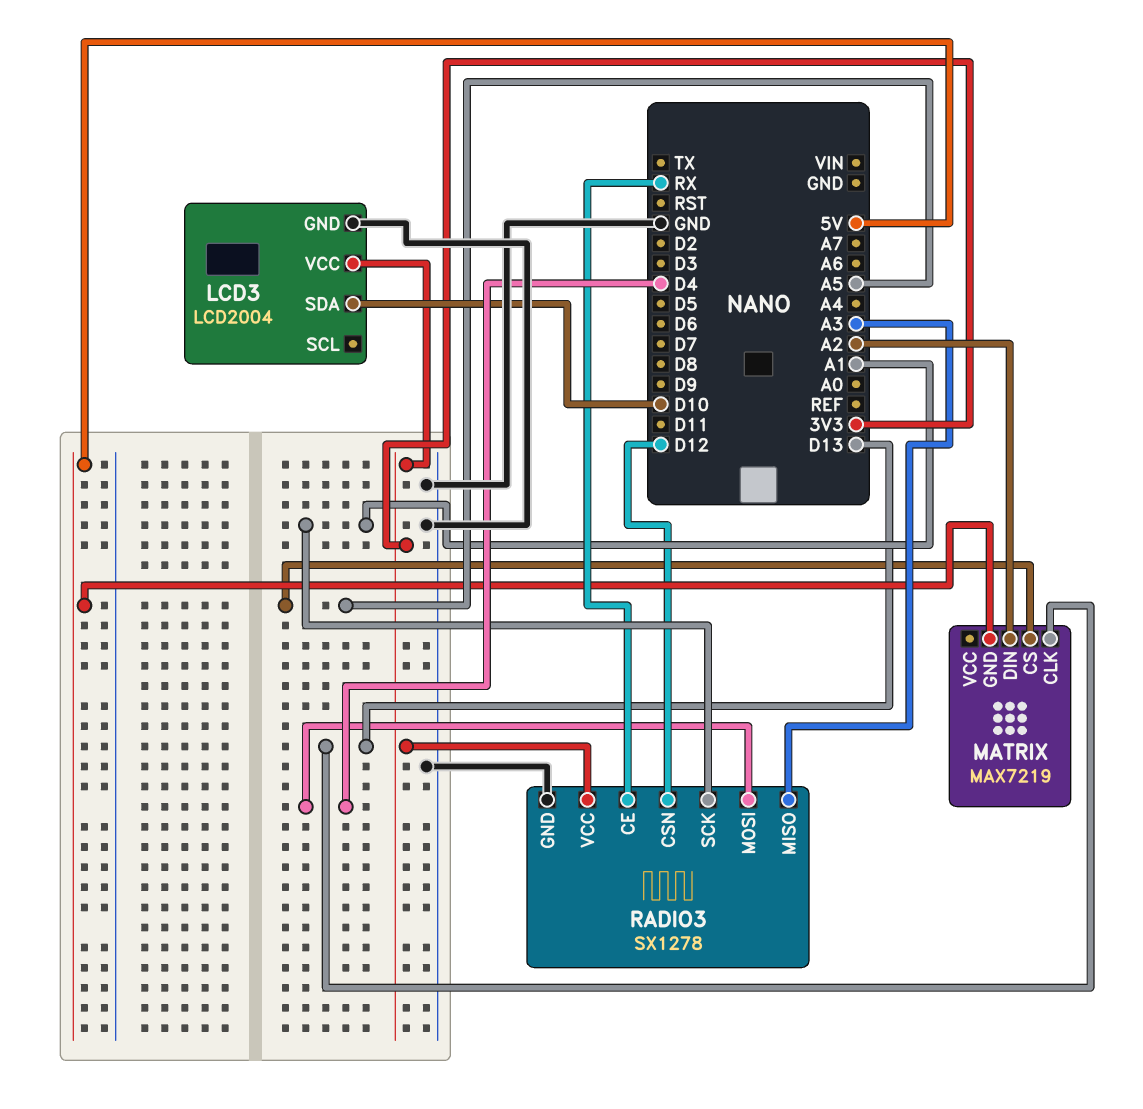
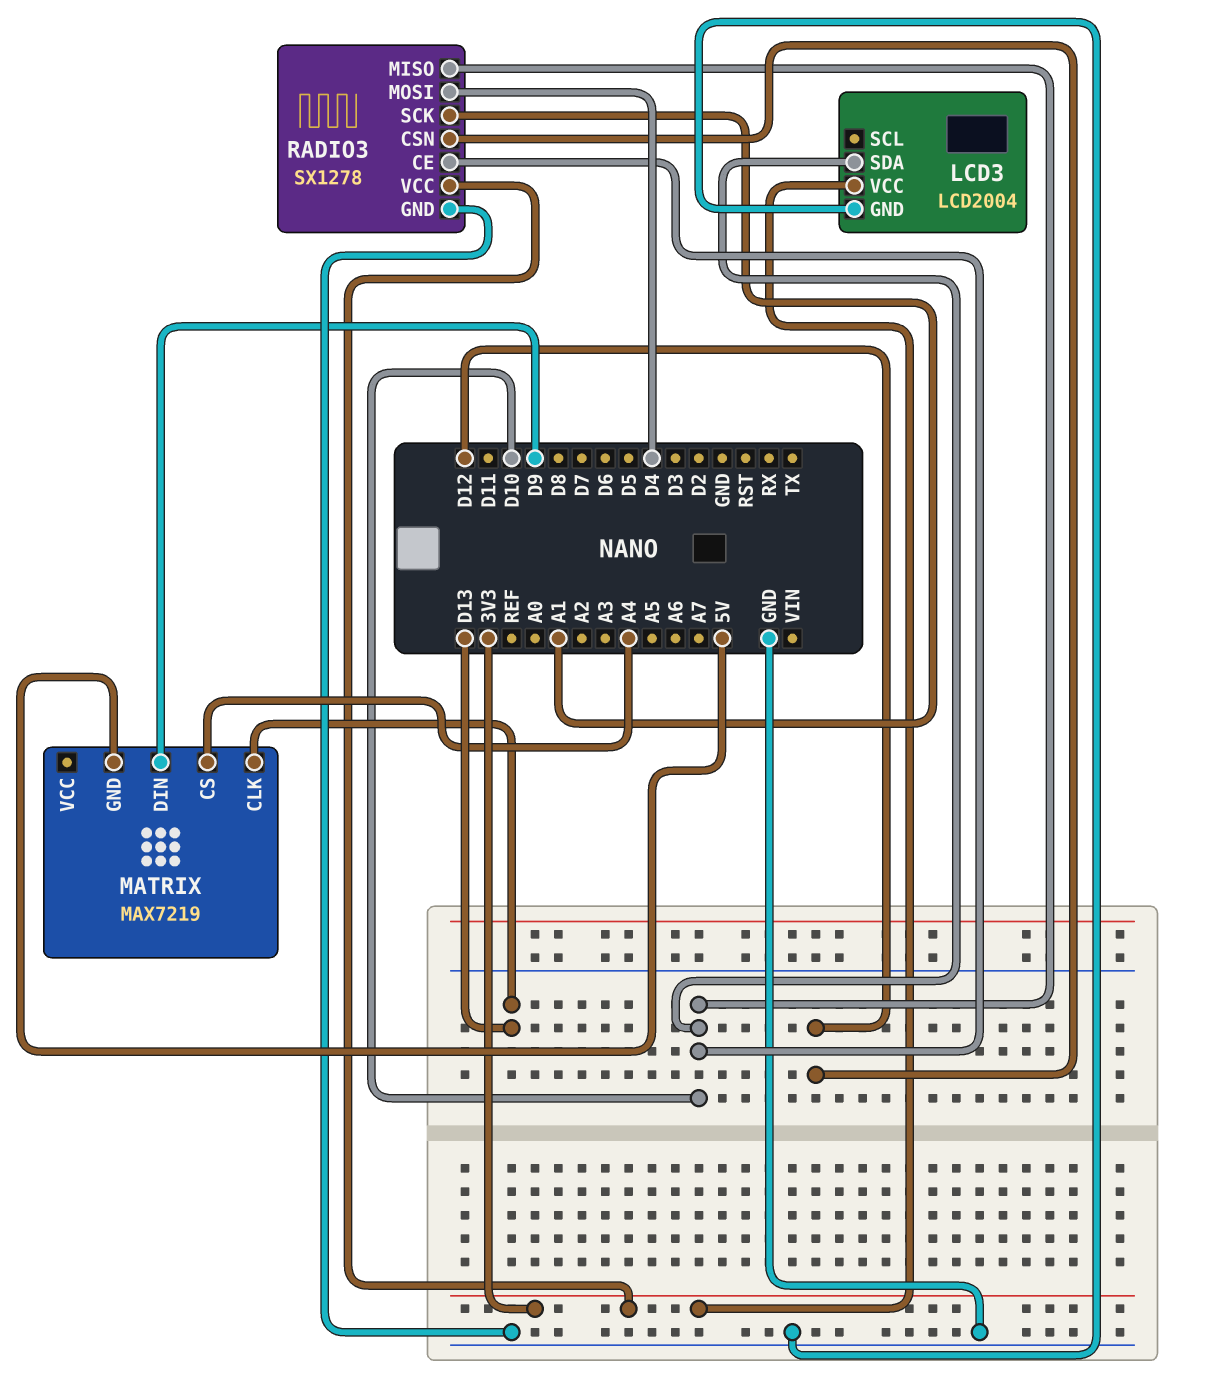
MATRIX pin CS: A5 -> A4
MATRIX pin DIN: A2 -> D9
RADIO3 pin CE: RX -> D10
RADIO3 pin MISO: A3 -> D10

